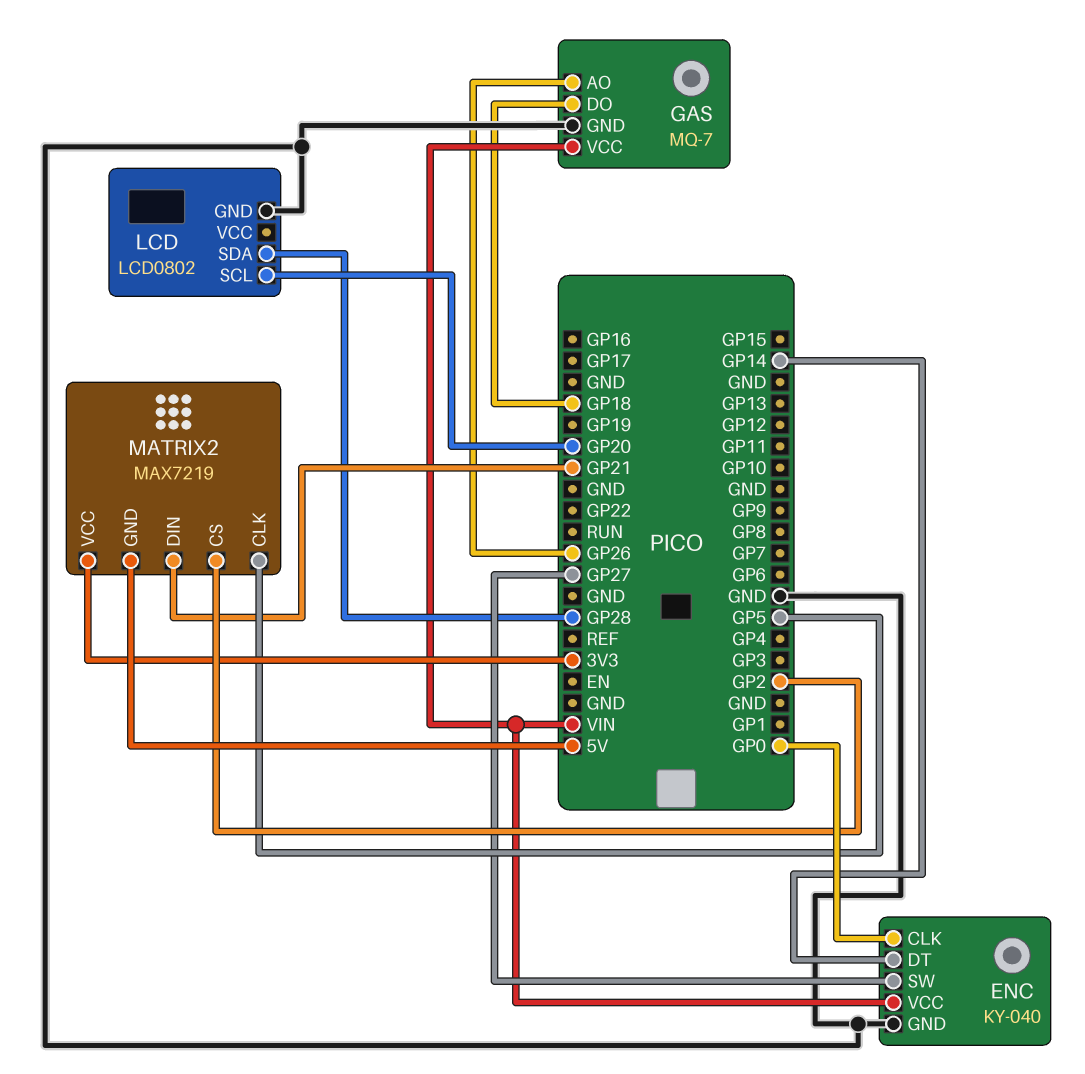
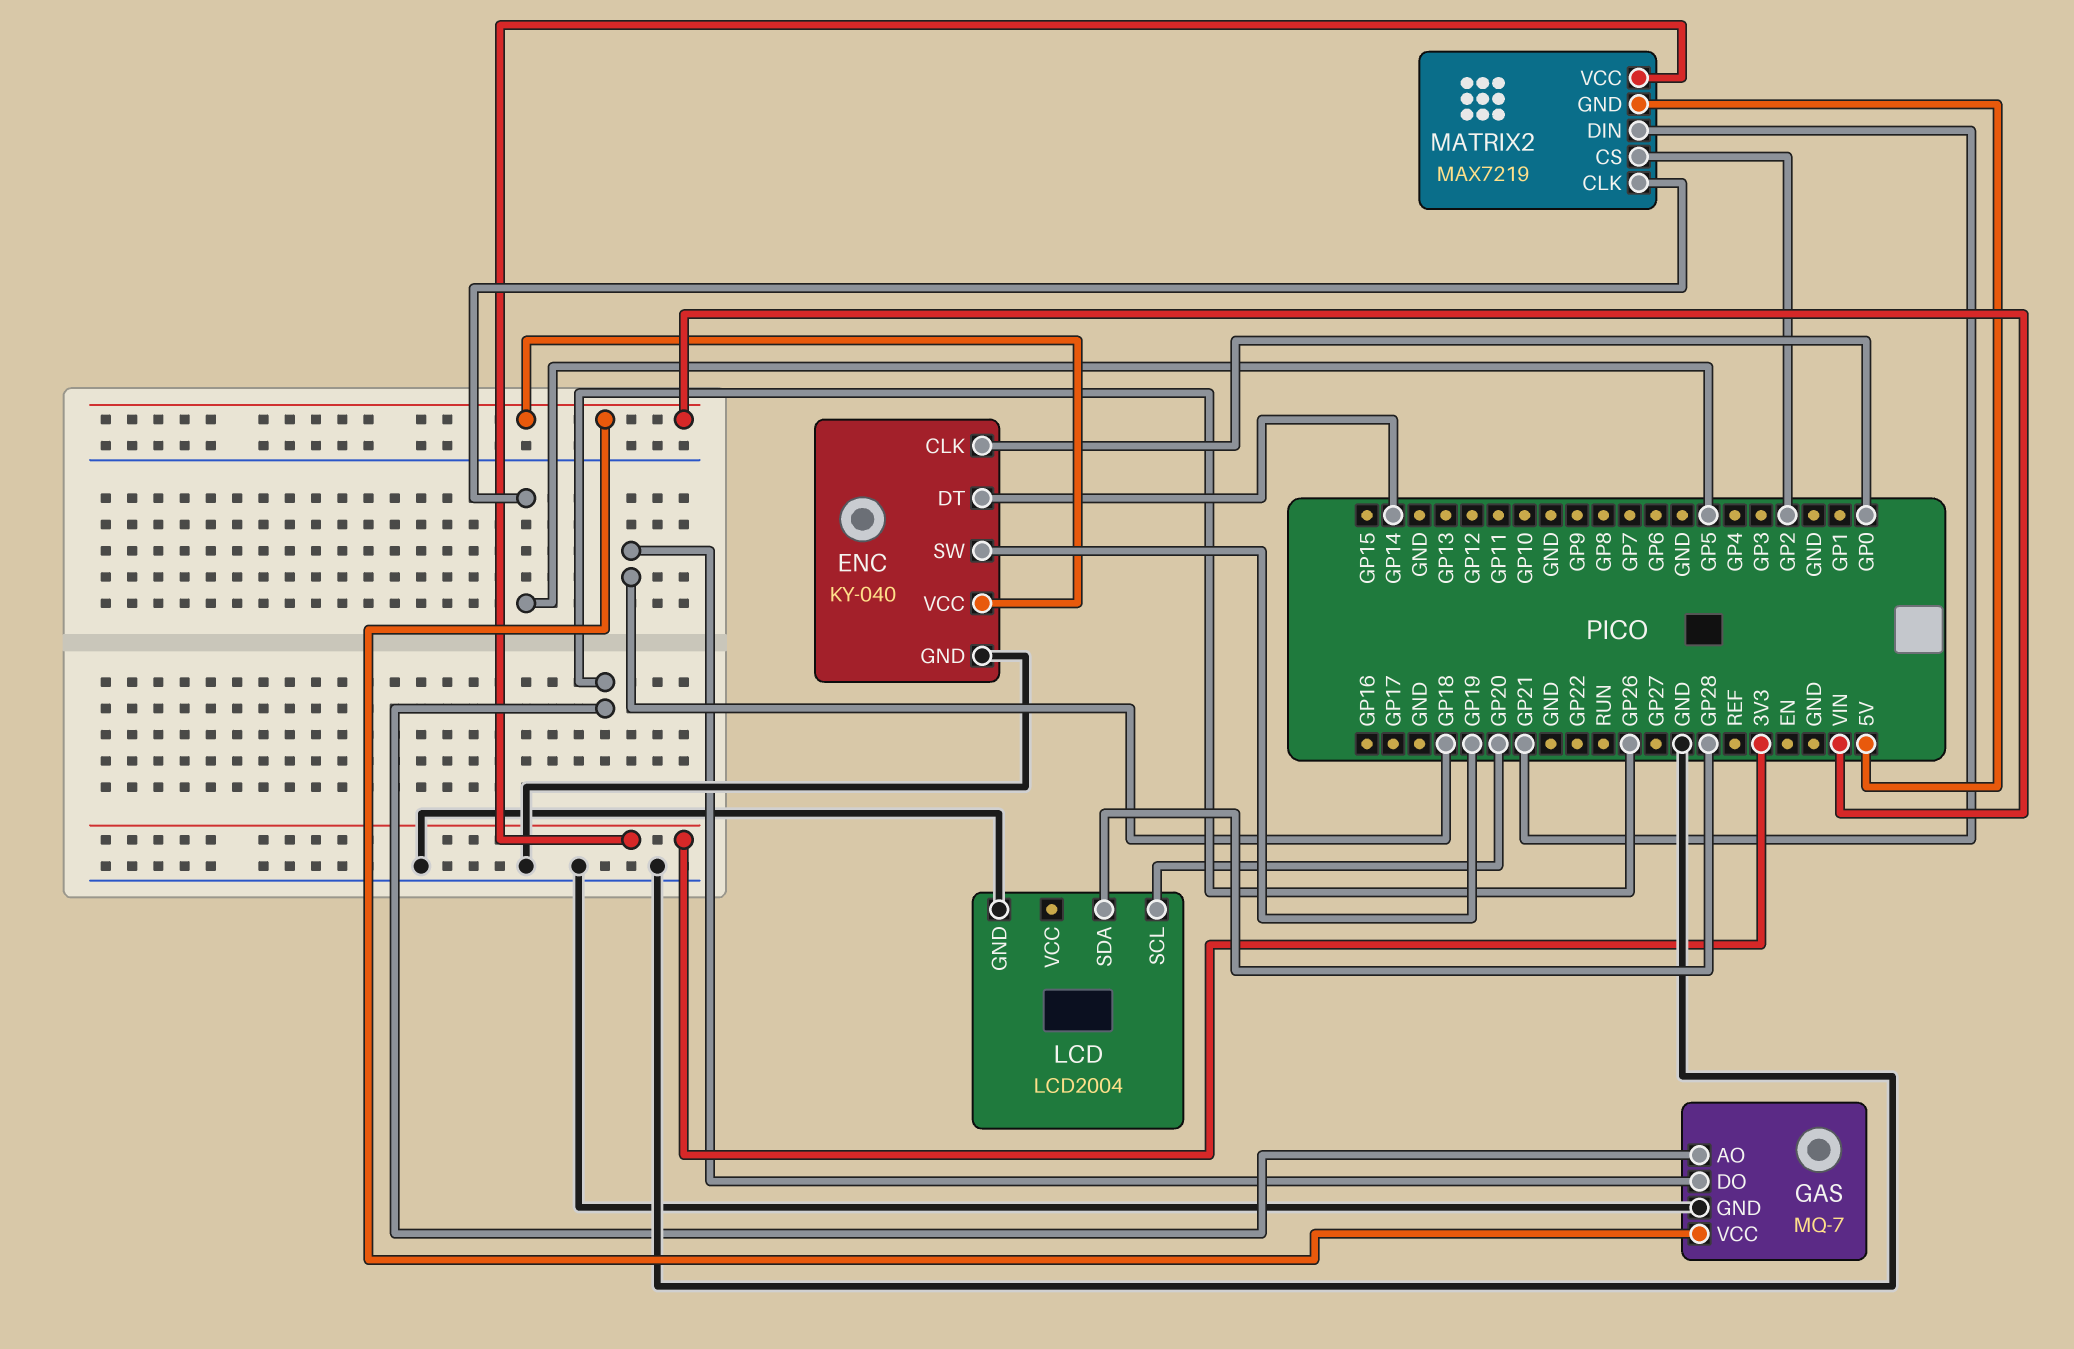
ENC pin SW: GP27 -> GP19
LCD: LCD0802 -> LCD2004

